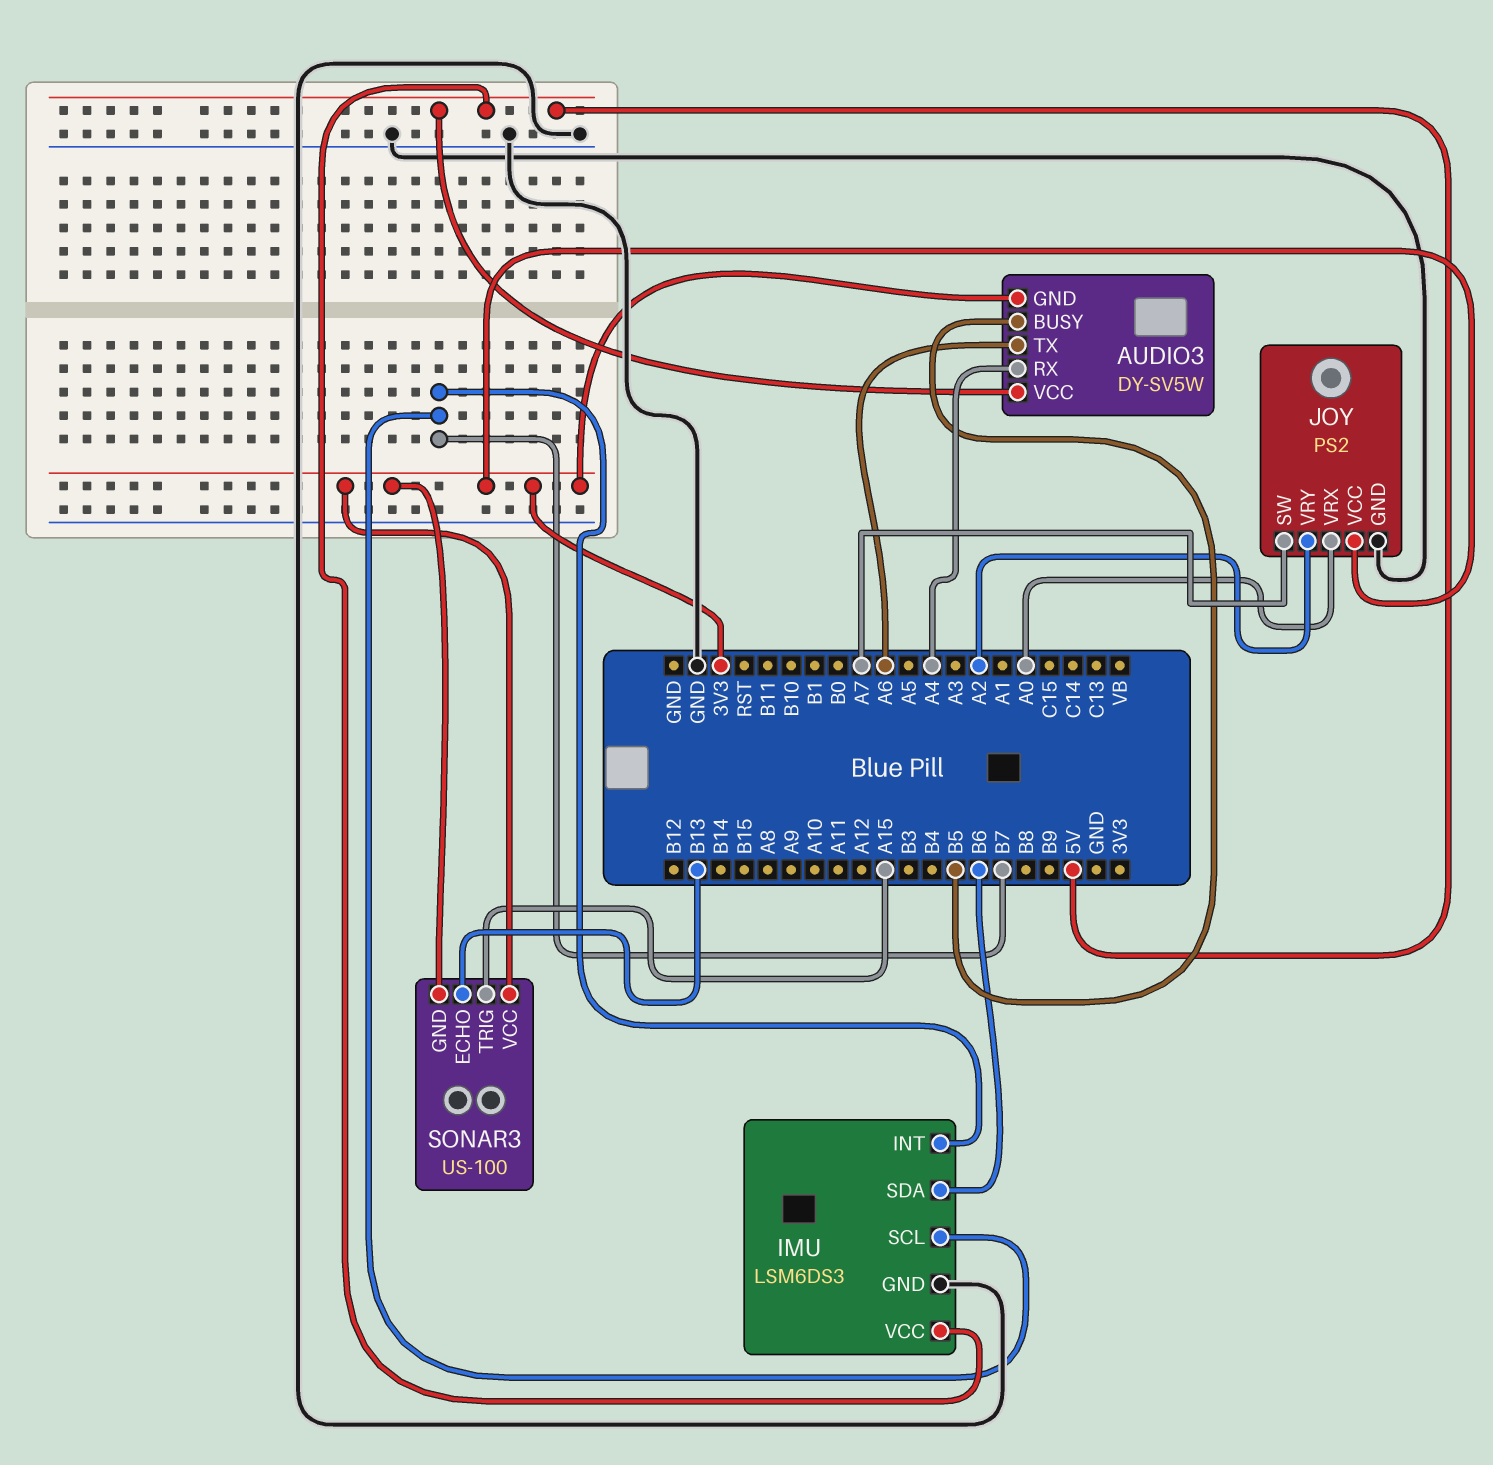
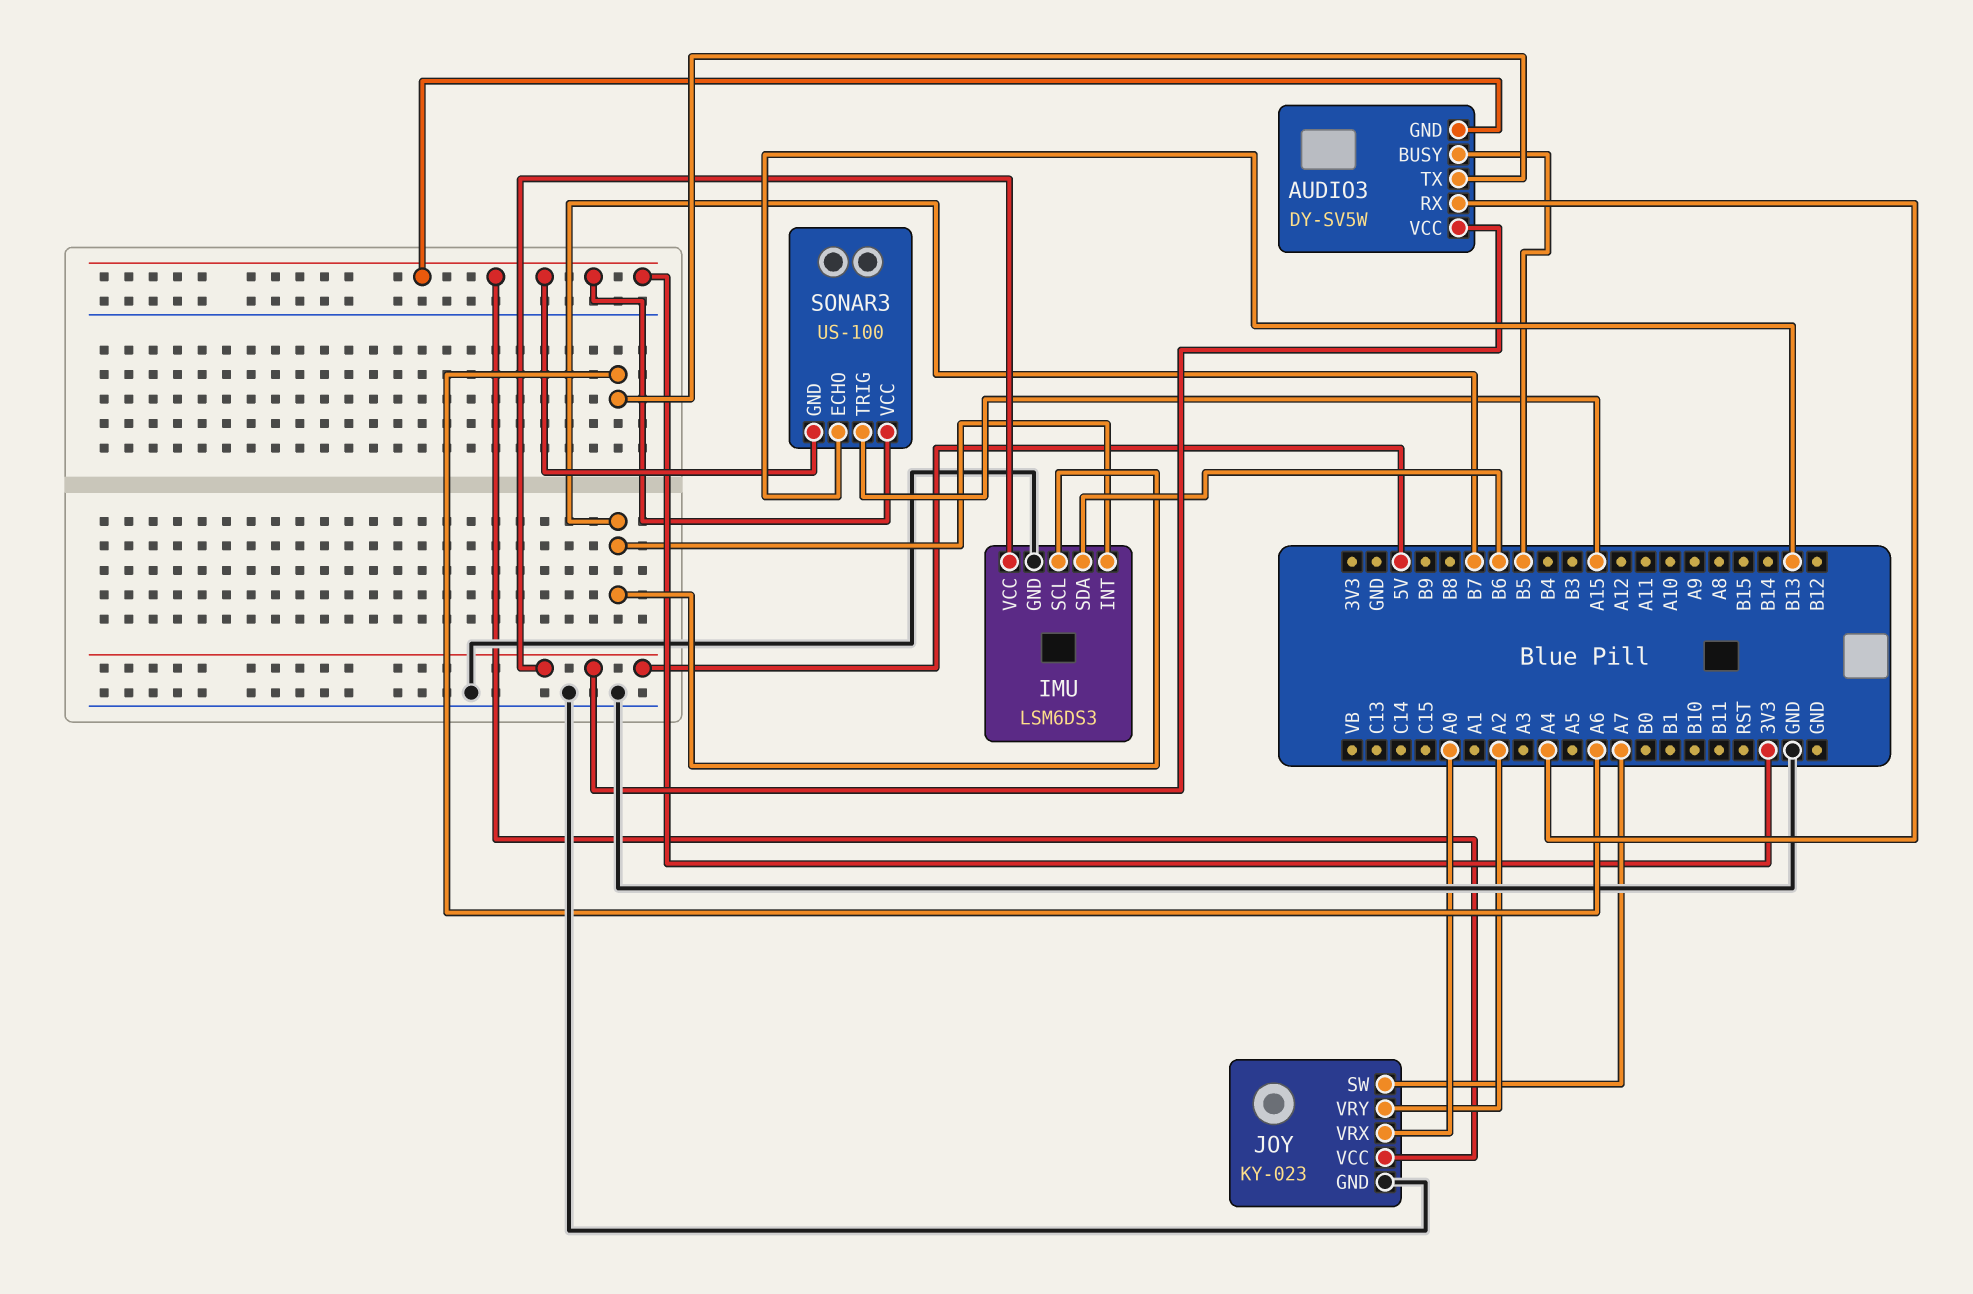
JOY: PS2 -> KY-023

